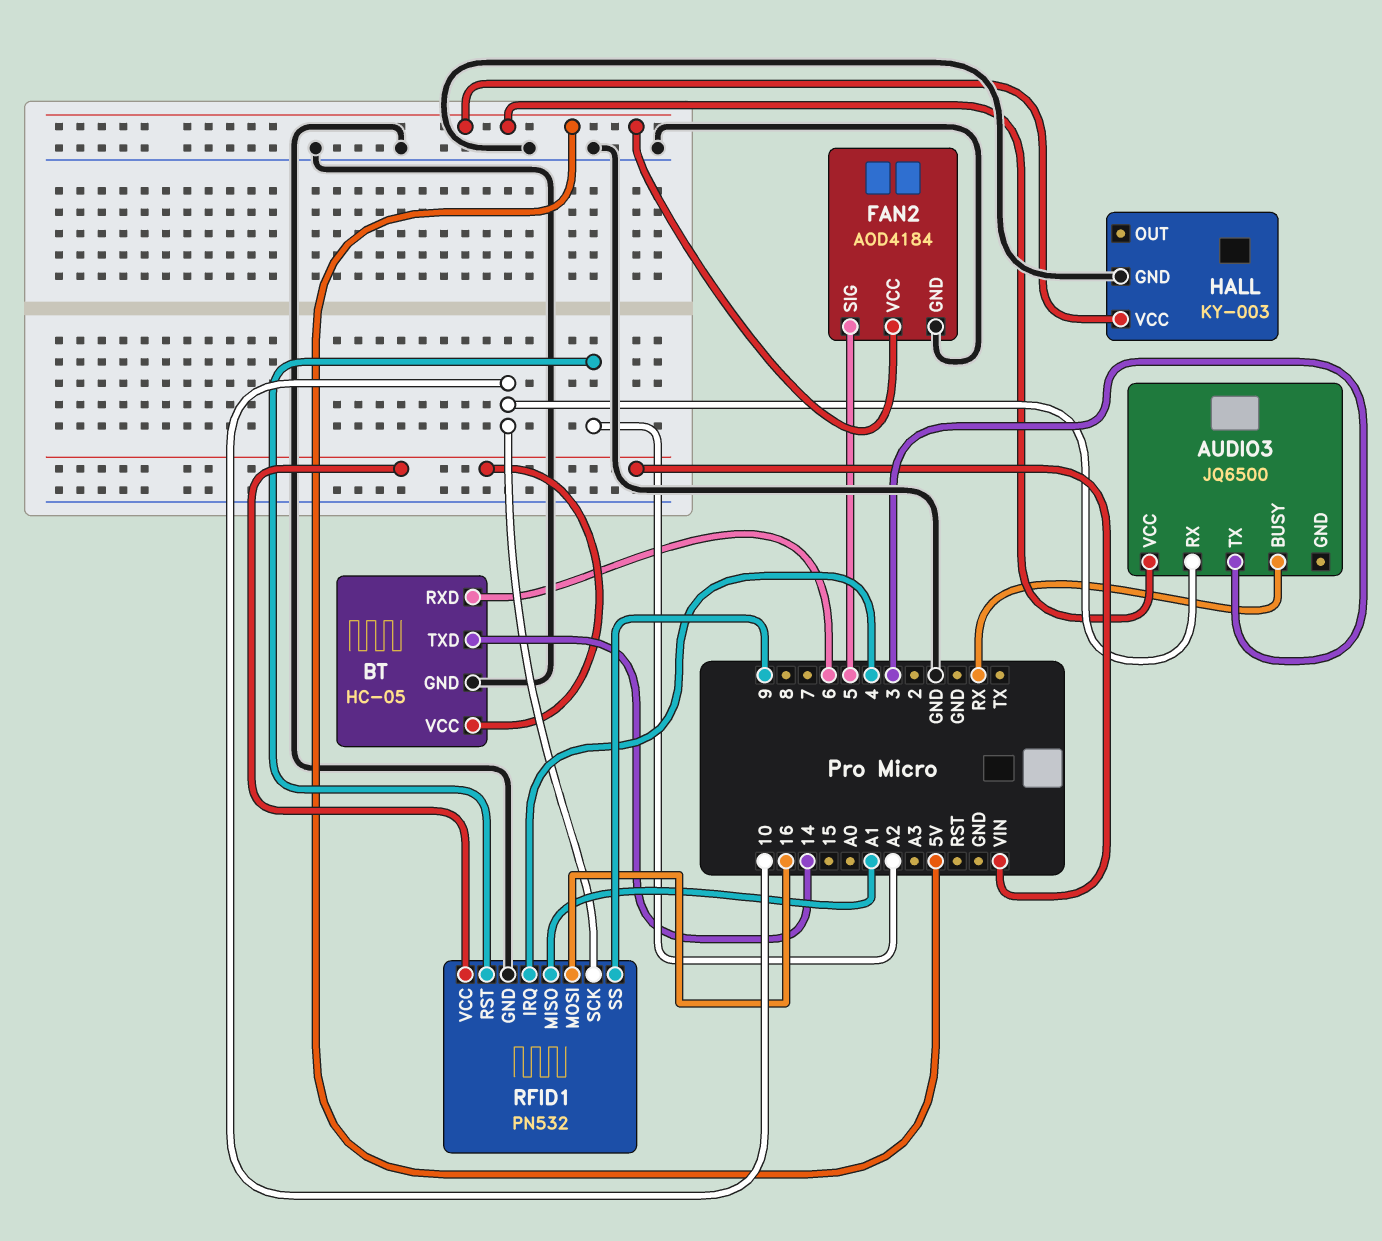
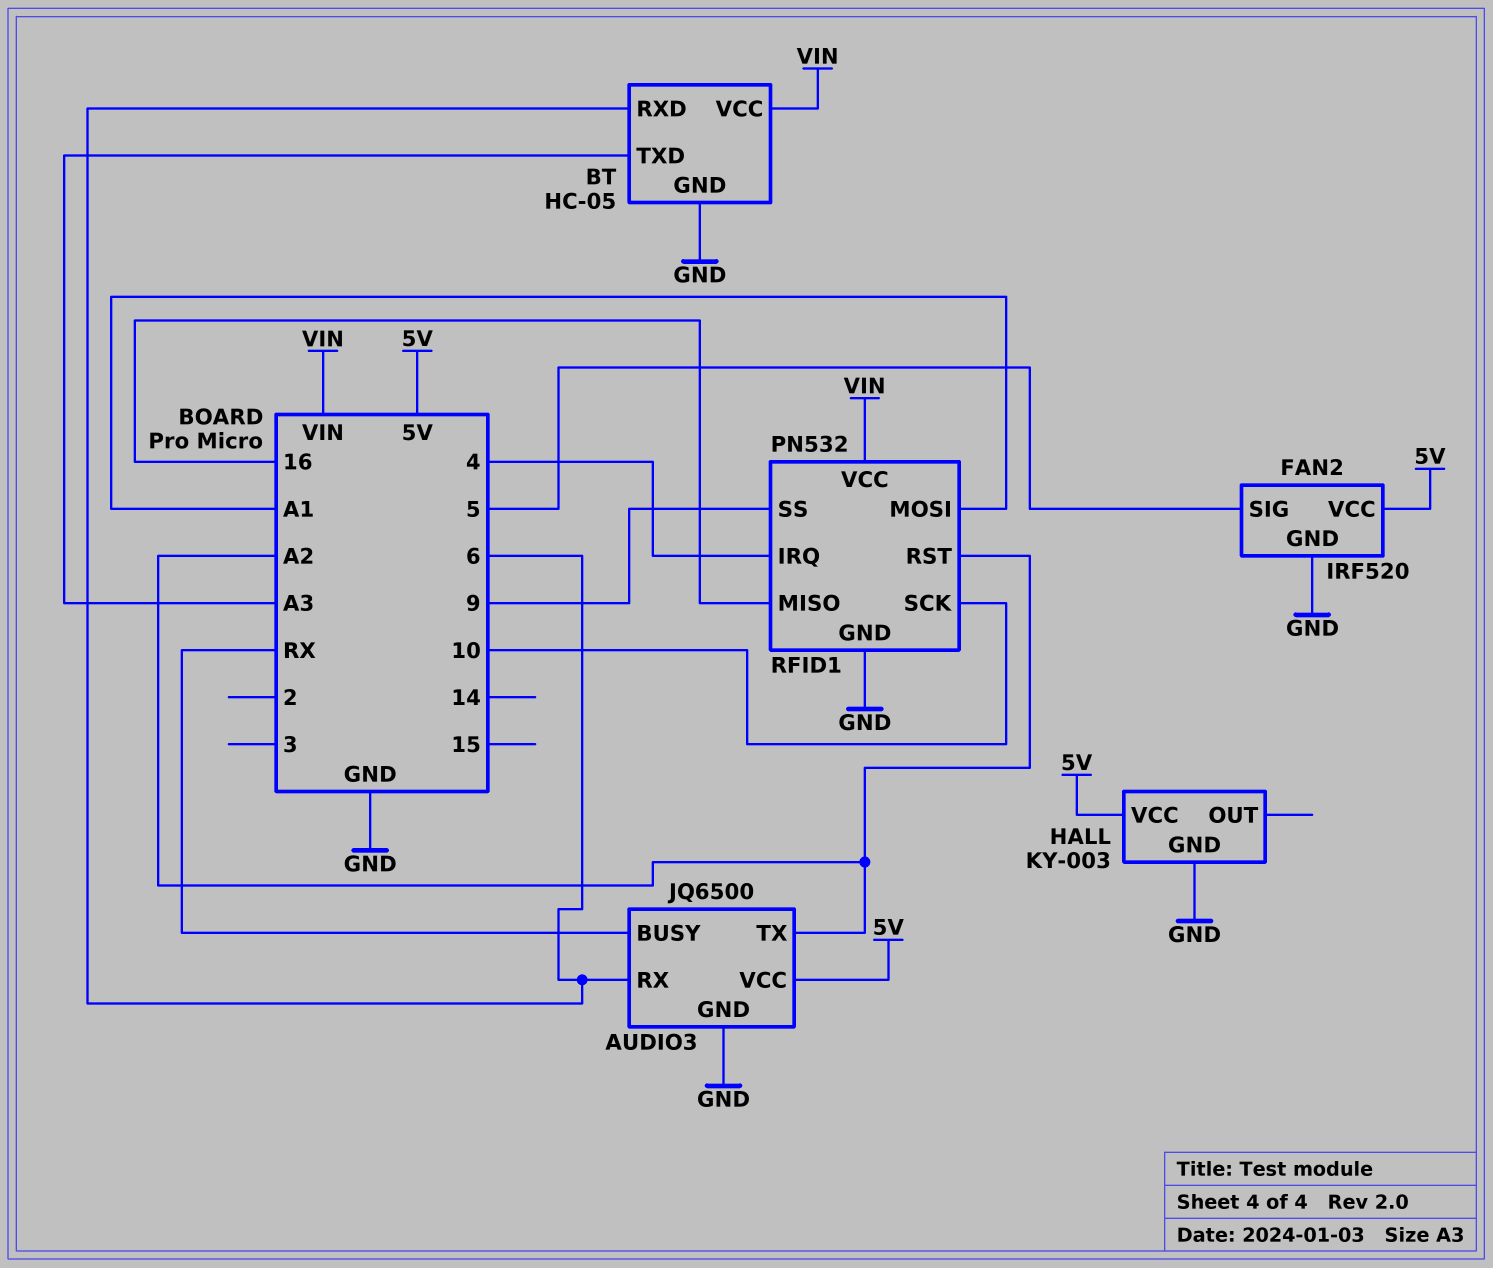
AUDIO3 pin GND: none -> GND
AUDIO3 pin RX: 10 -> 6
AUDIO3 pin TX: 3 -> A2
BT pin TXD: 14 -> A3
FAN2: AOD4184 -> IRF520
RFID1 pin MISO: A1 -> 16
RFID1 pin MOSI: 16 -> A1

